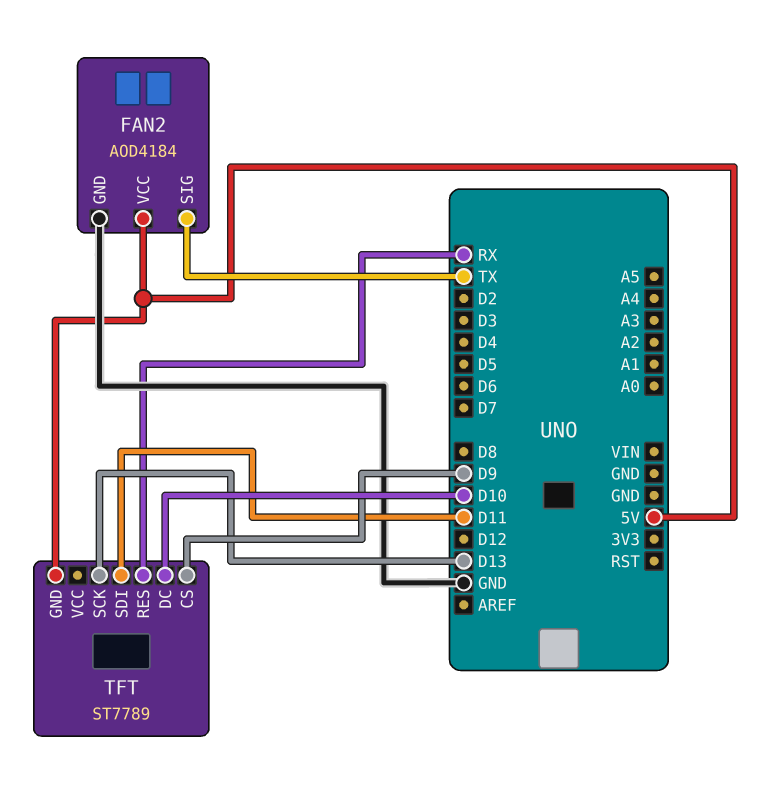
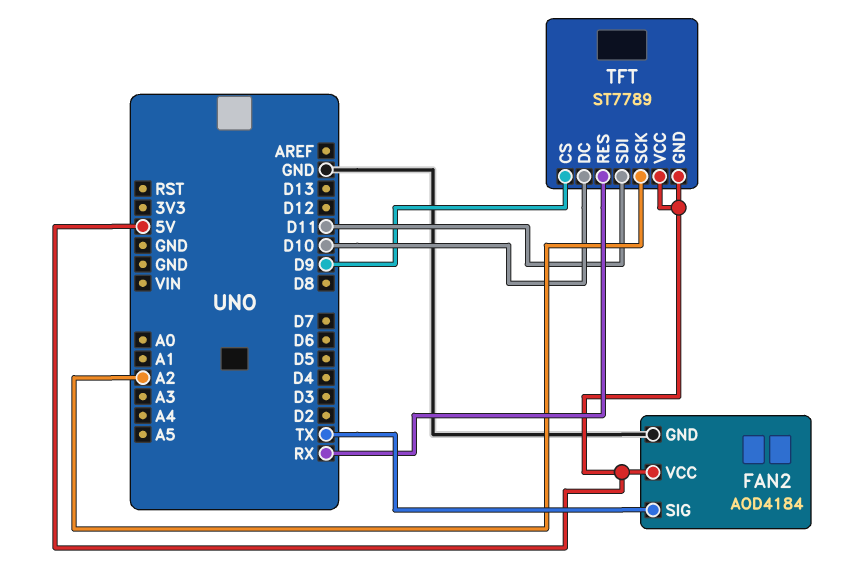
TFT pin SCK: D13 -> A2
TFT pin VCC: none -> 5V

